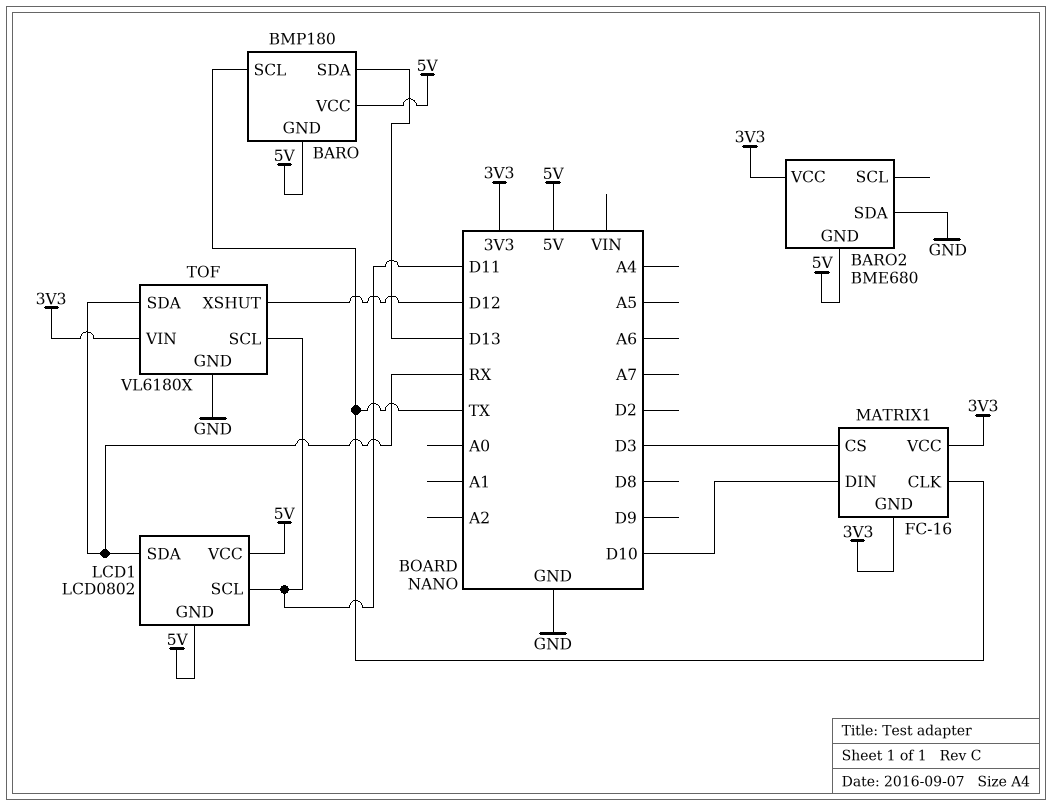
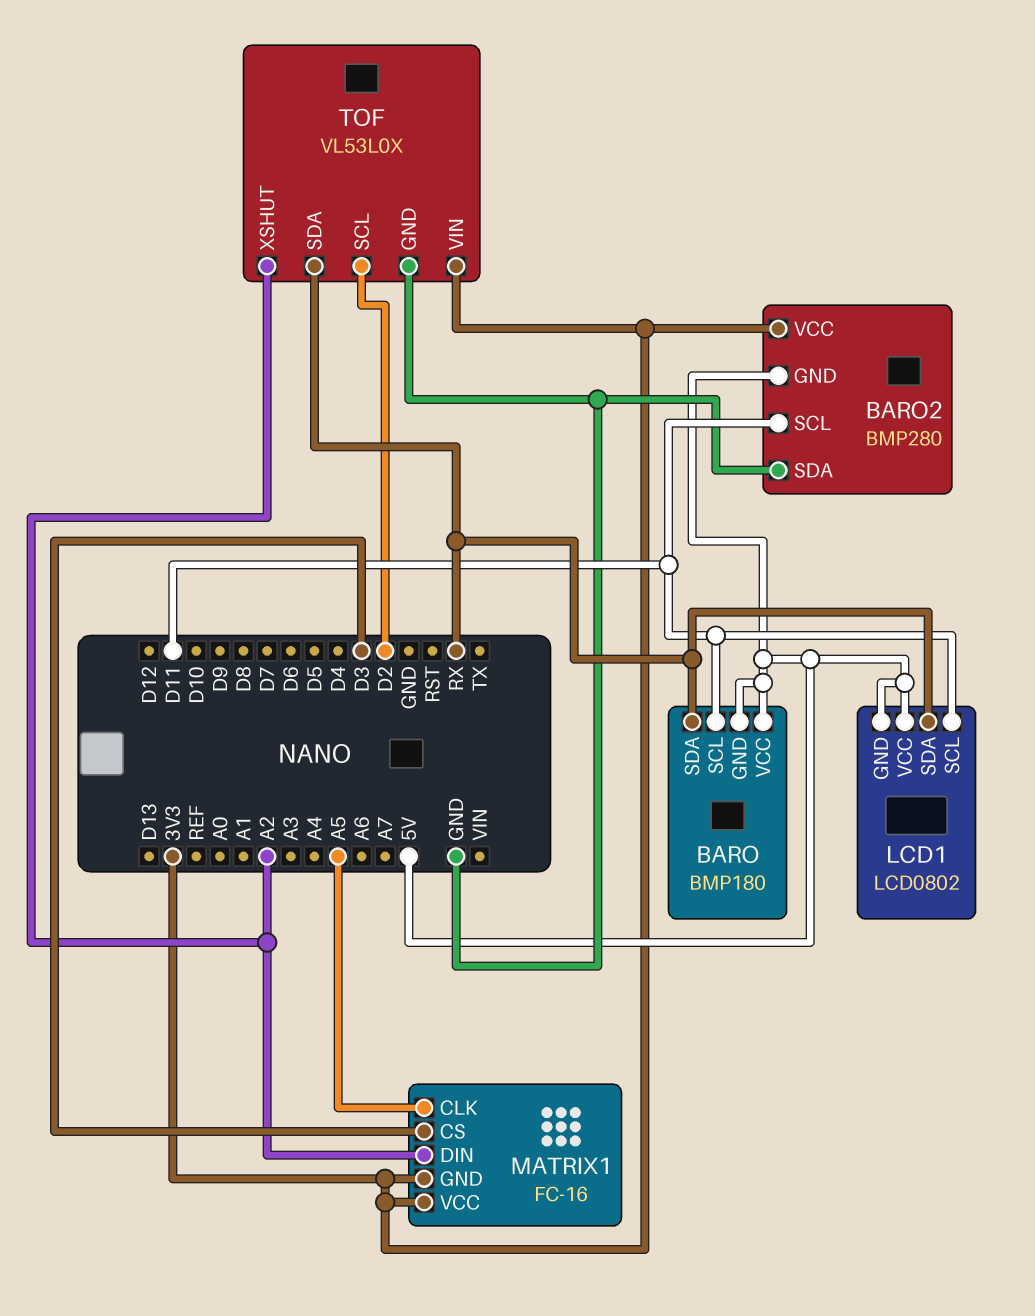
BARO pin SCL: TX -> D11
BARO pin SDA: D13 -> RX
BARO2: BME680 -> BMP280
BARO2 pin SCL: none -> D11
MATRIX1 pin CLK: TX -> A5
MATRIX1 pin DIN: D10 -> A2
TOF: VL6180X -> VL53L0X
TOF pin SCL: D11 -> D2
TOF pin XSHUT: D12 -> A2

